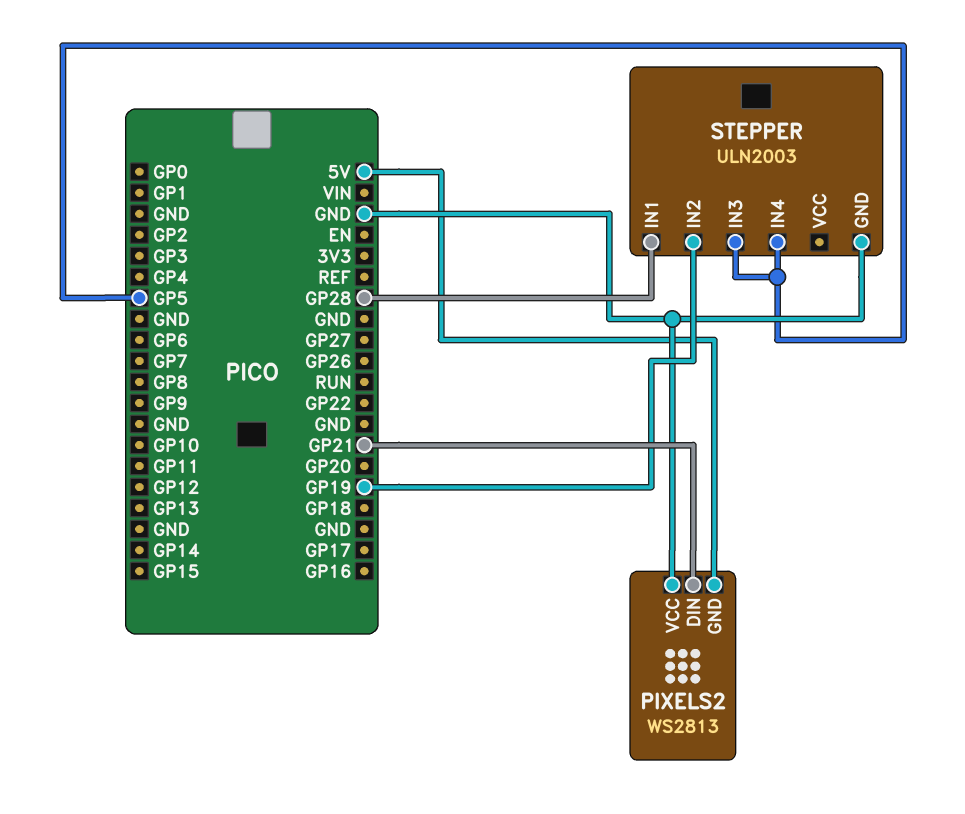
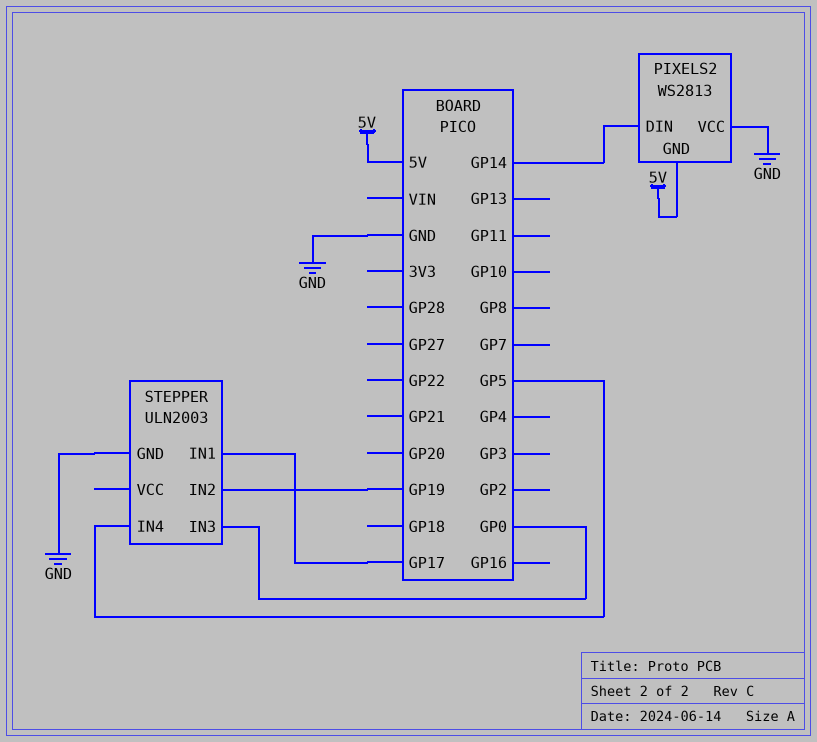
PIXELS2 pin DIN: GP21 -> GP14
STEPPER pin IN1: GP28 -> GP17
STEPPER pin IN3: GP5 -> GP0

